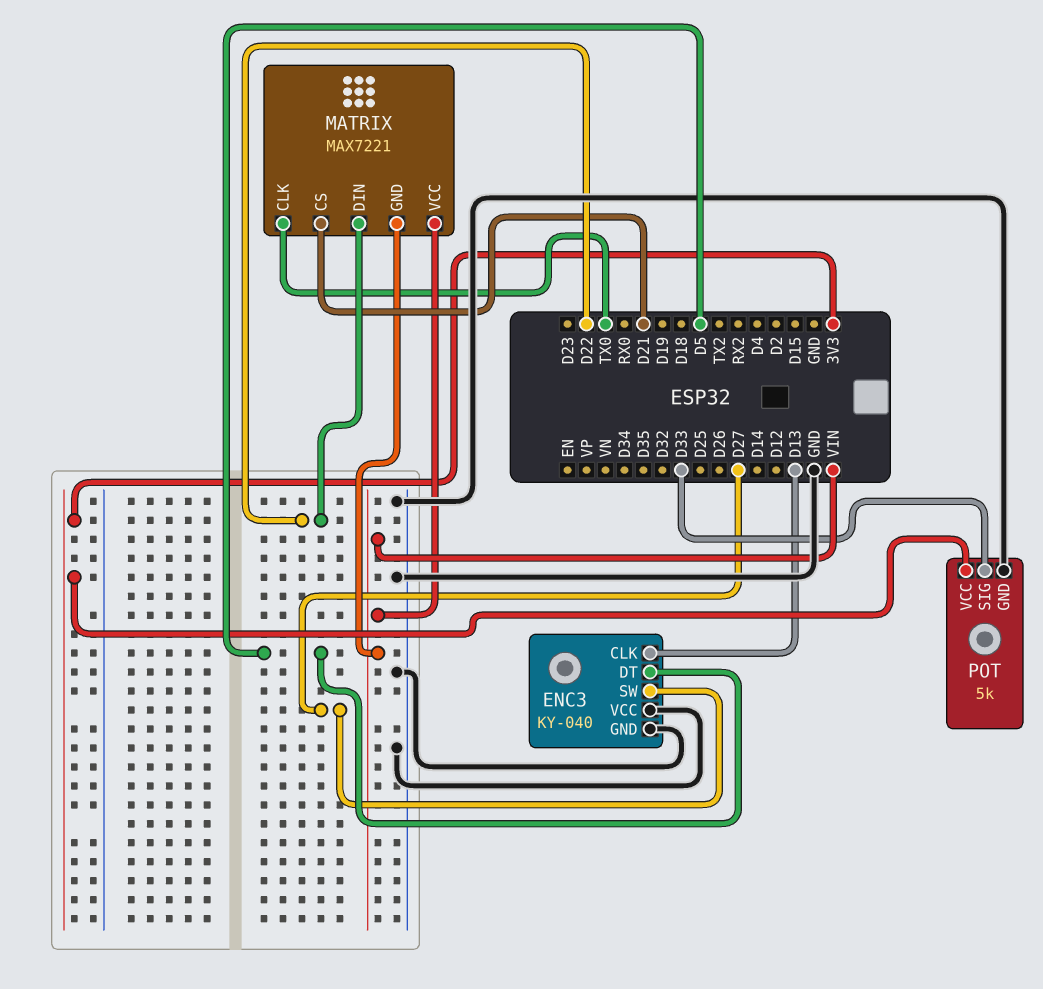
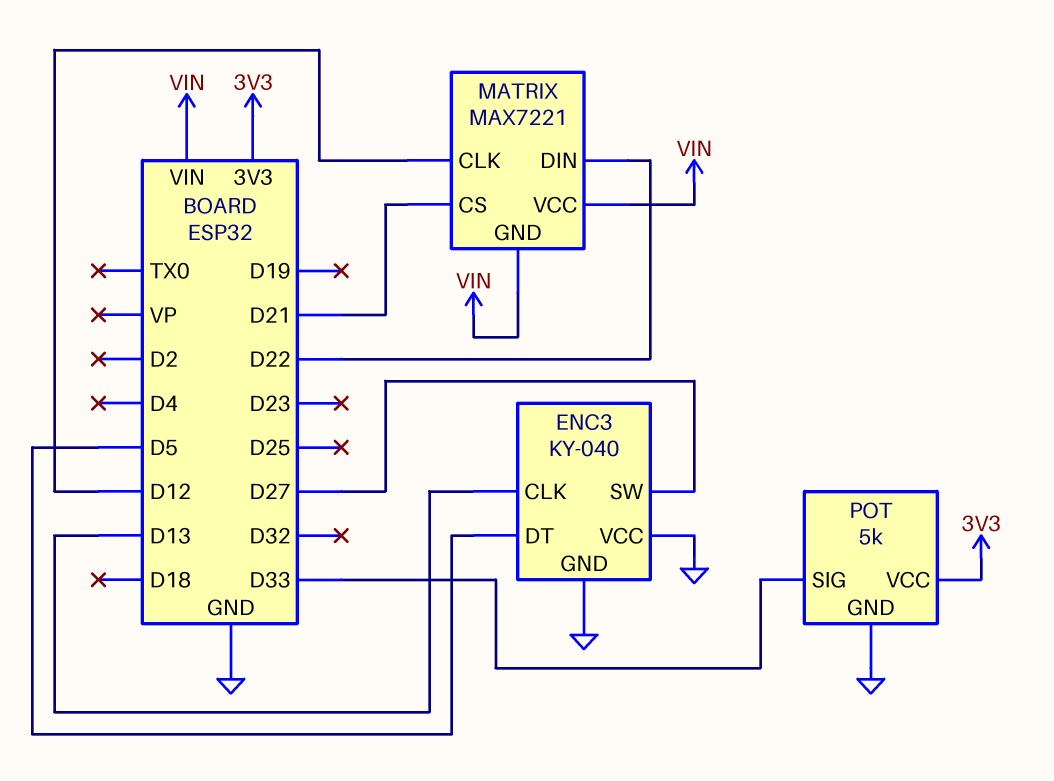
MATRIX pin CLK: TX0 -> D12

